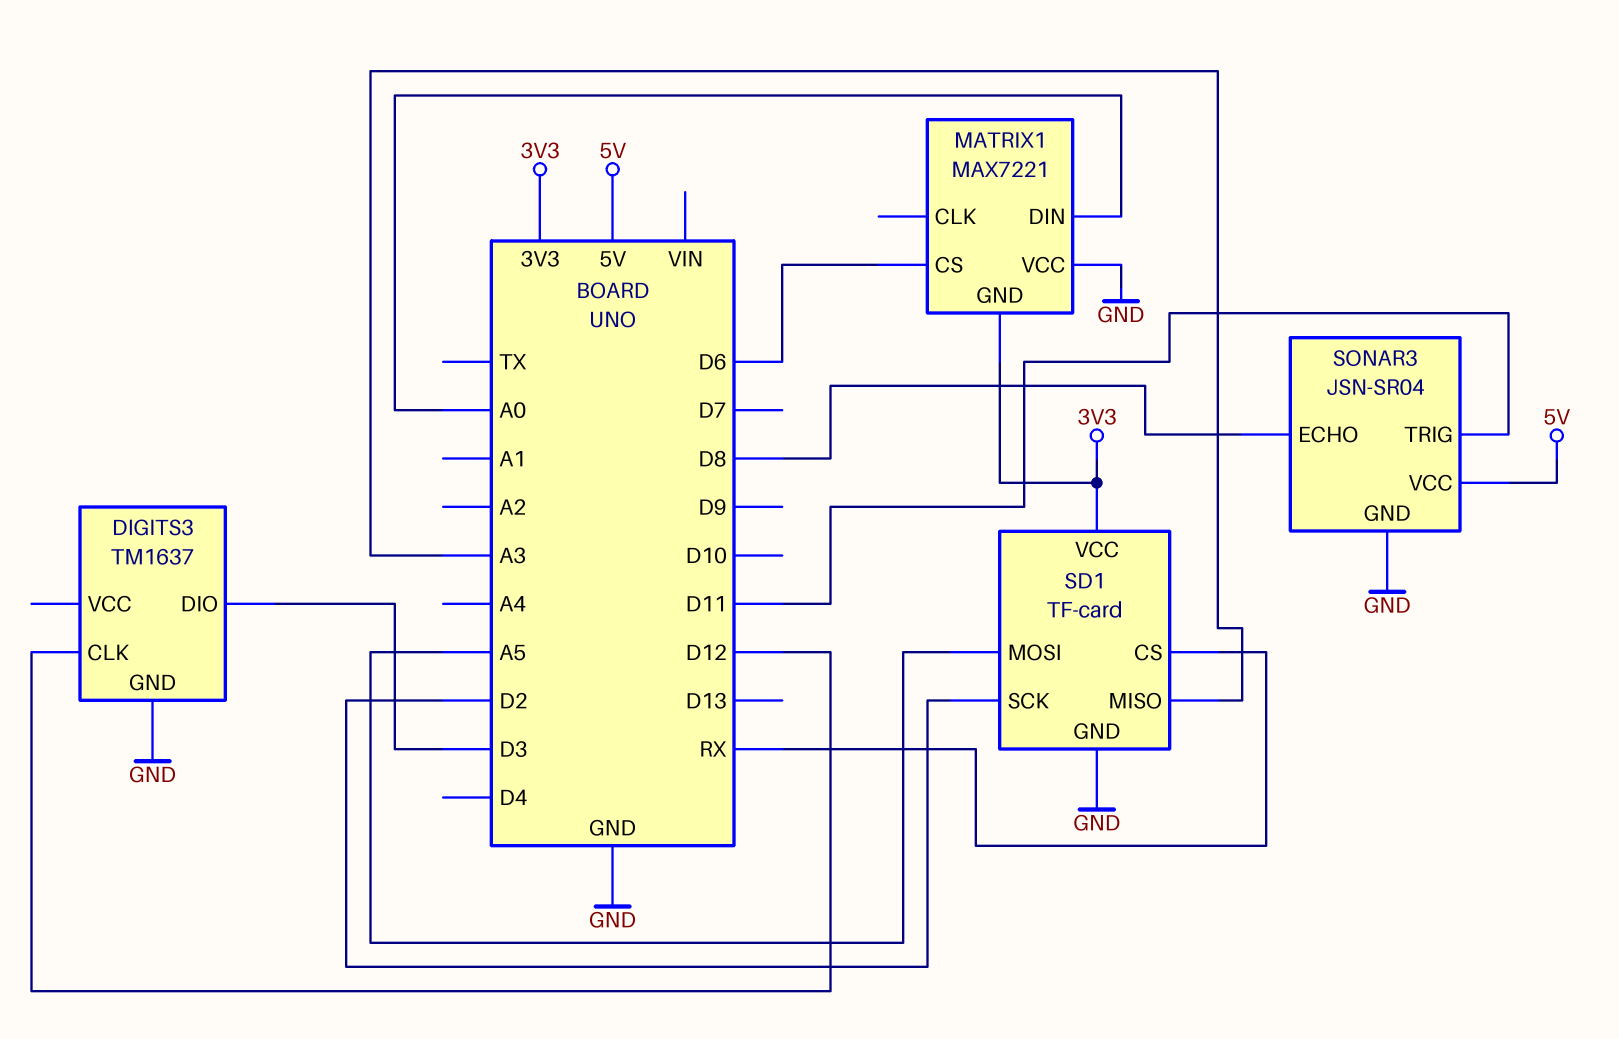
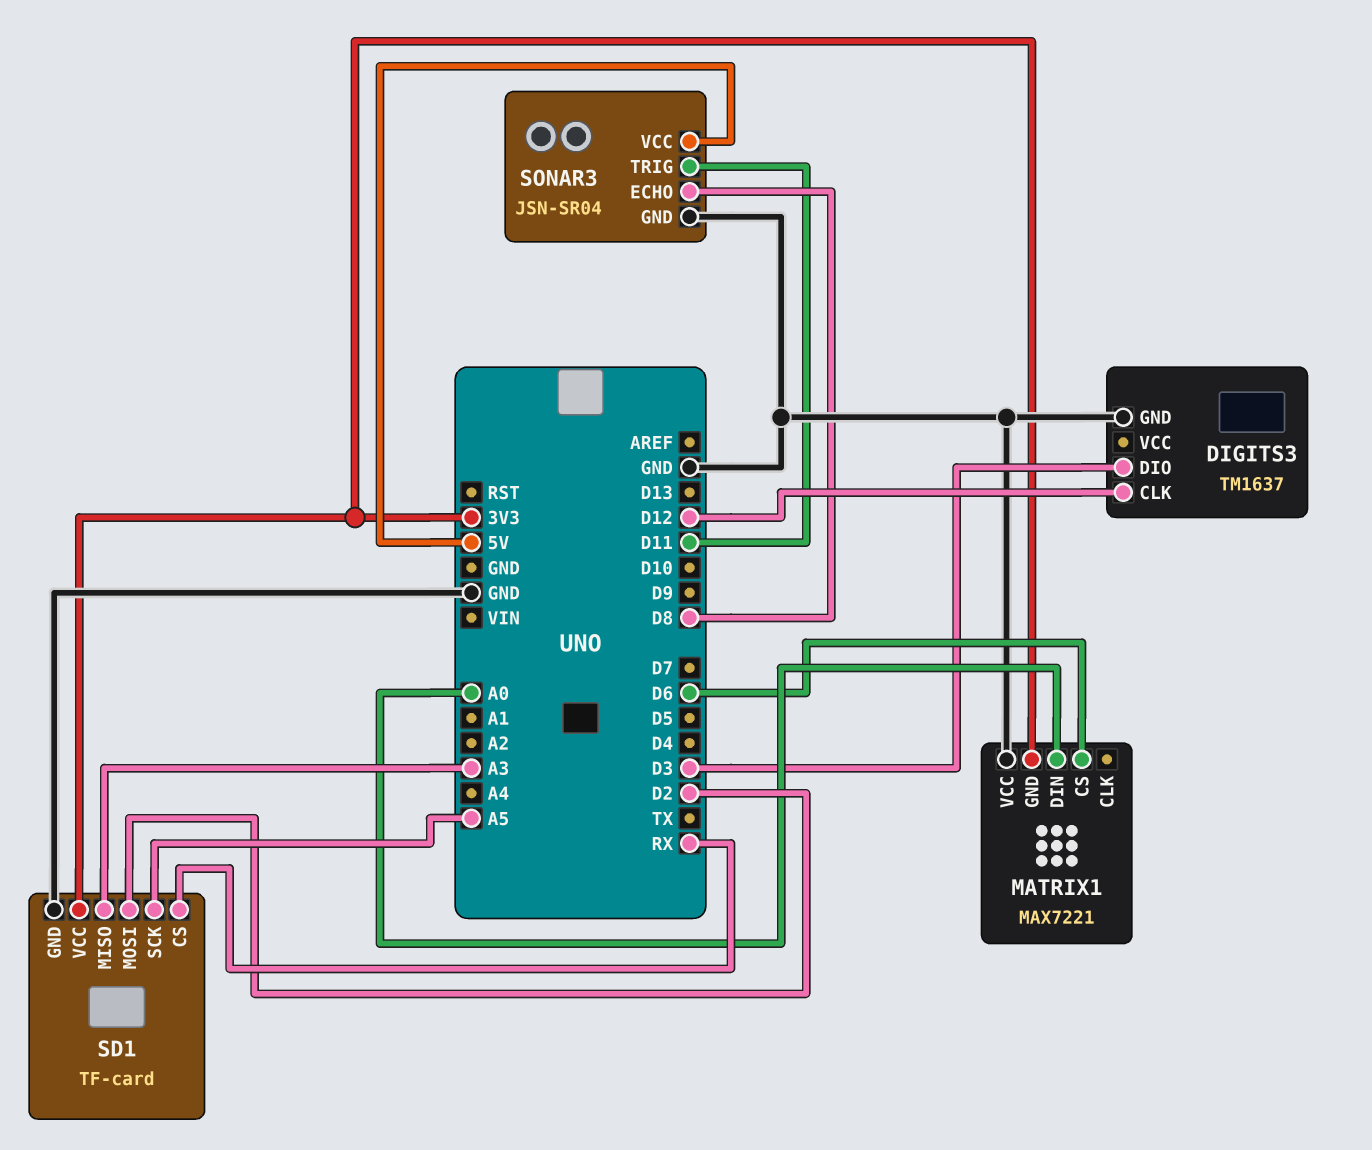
SD1 pin MOSI: A5 -> D2
SD1 pin SCK: D2 -> A5

